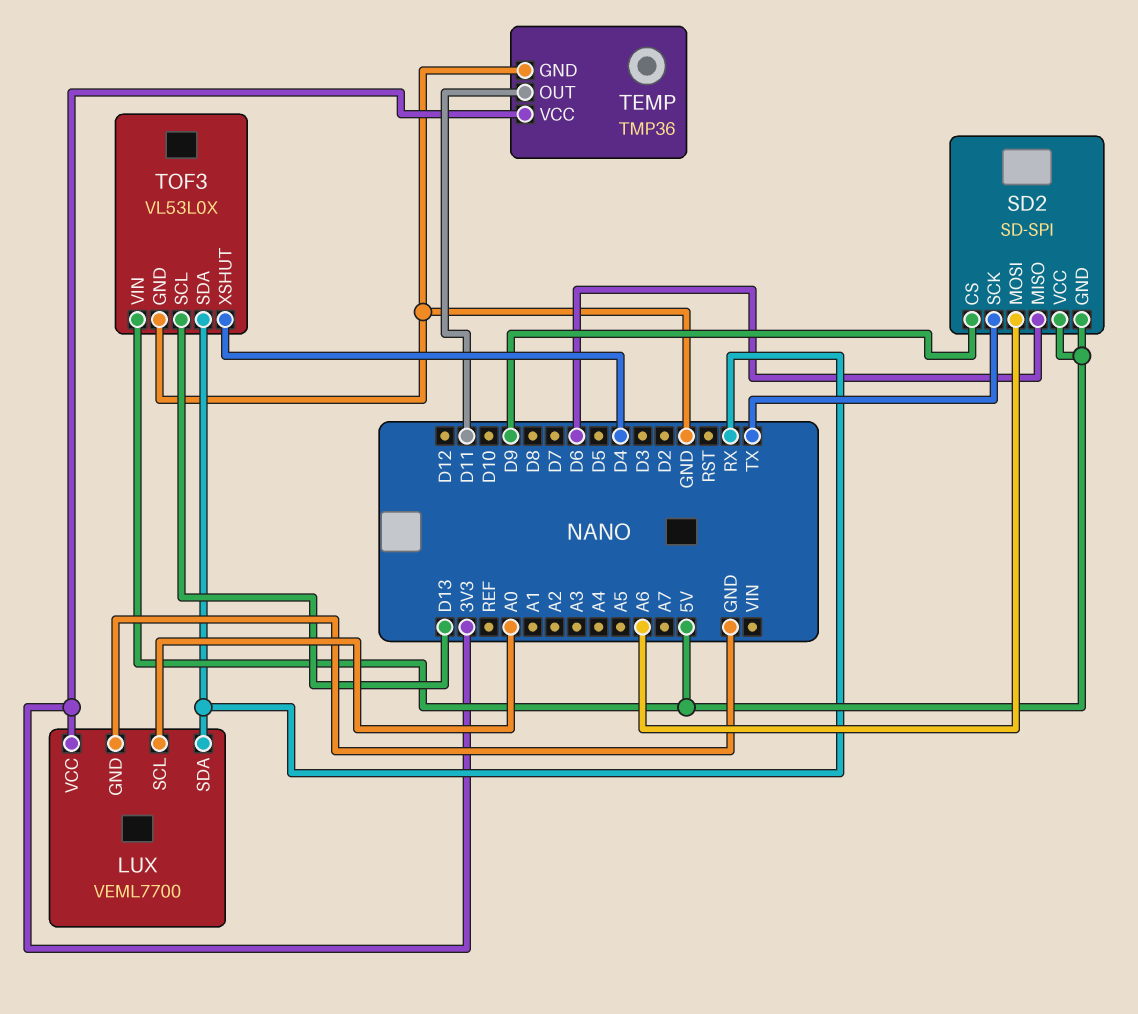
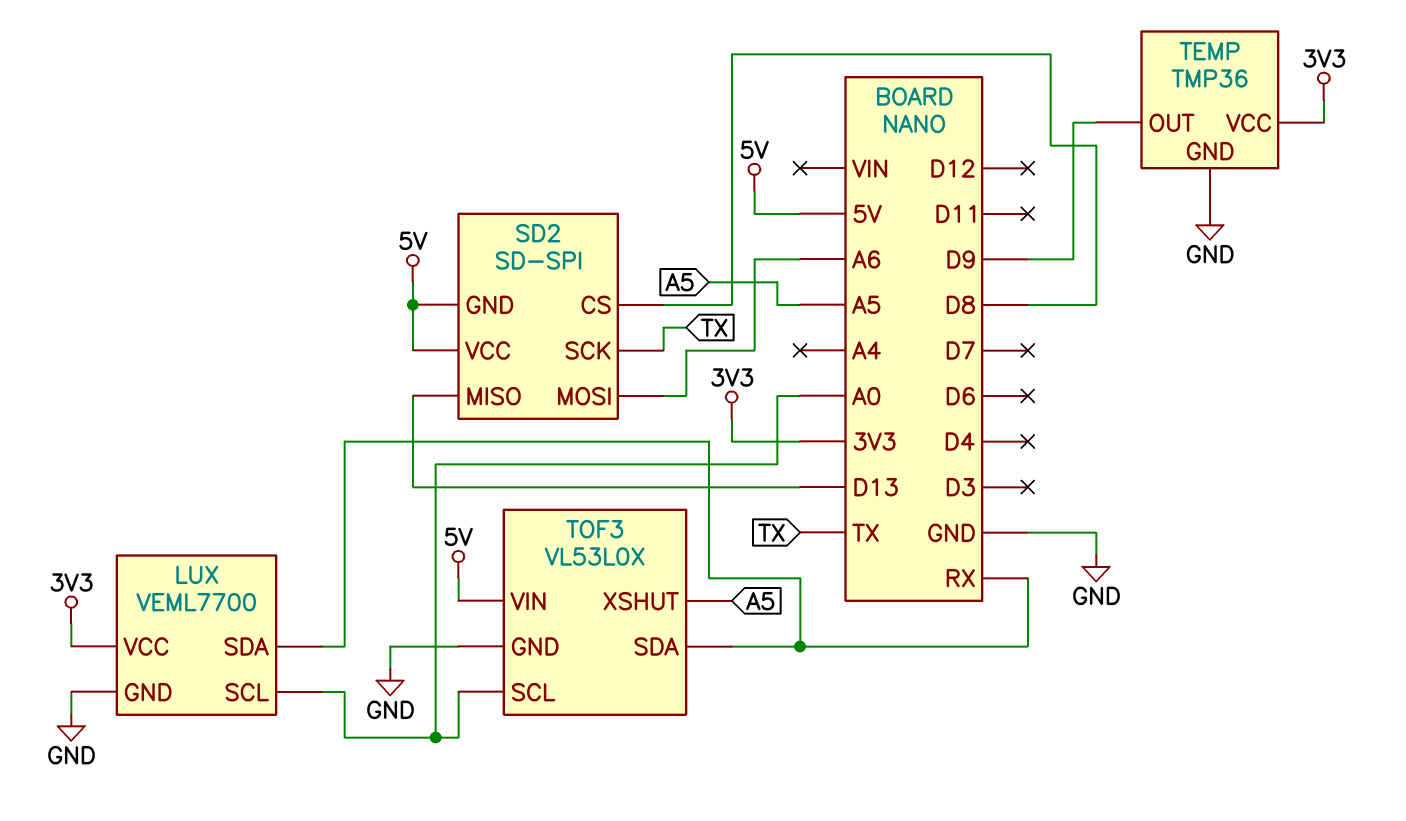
SD2 pin CS: D9 -> D8
SD2 pin MISO: D6 -> D13
TEMP pin OUT: D11 -> D9
TOF3 pin SCL: D13 -> A0
TOF3 pin XSHUT: D4 -> A5

